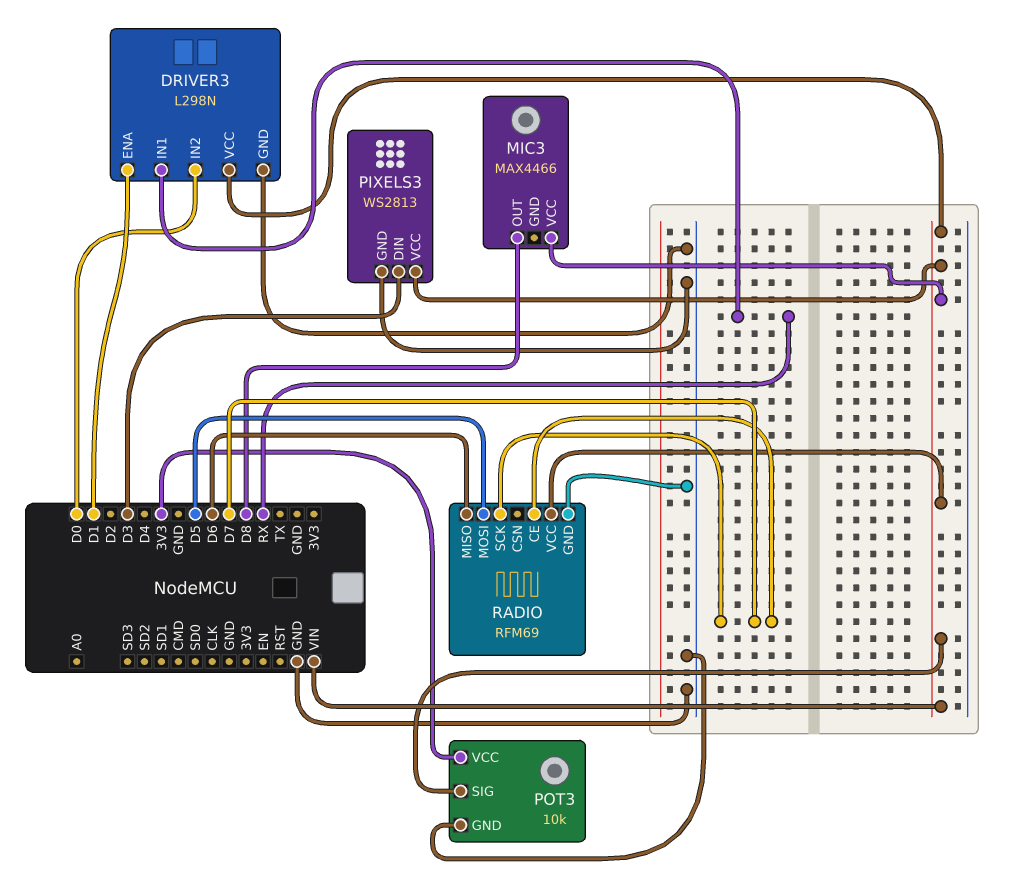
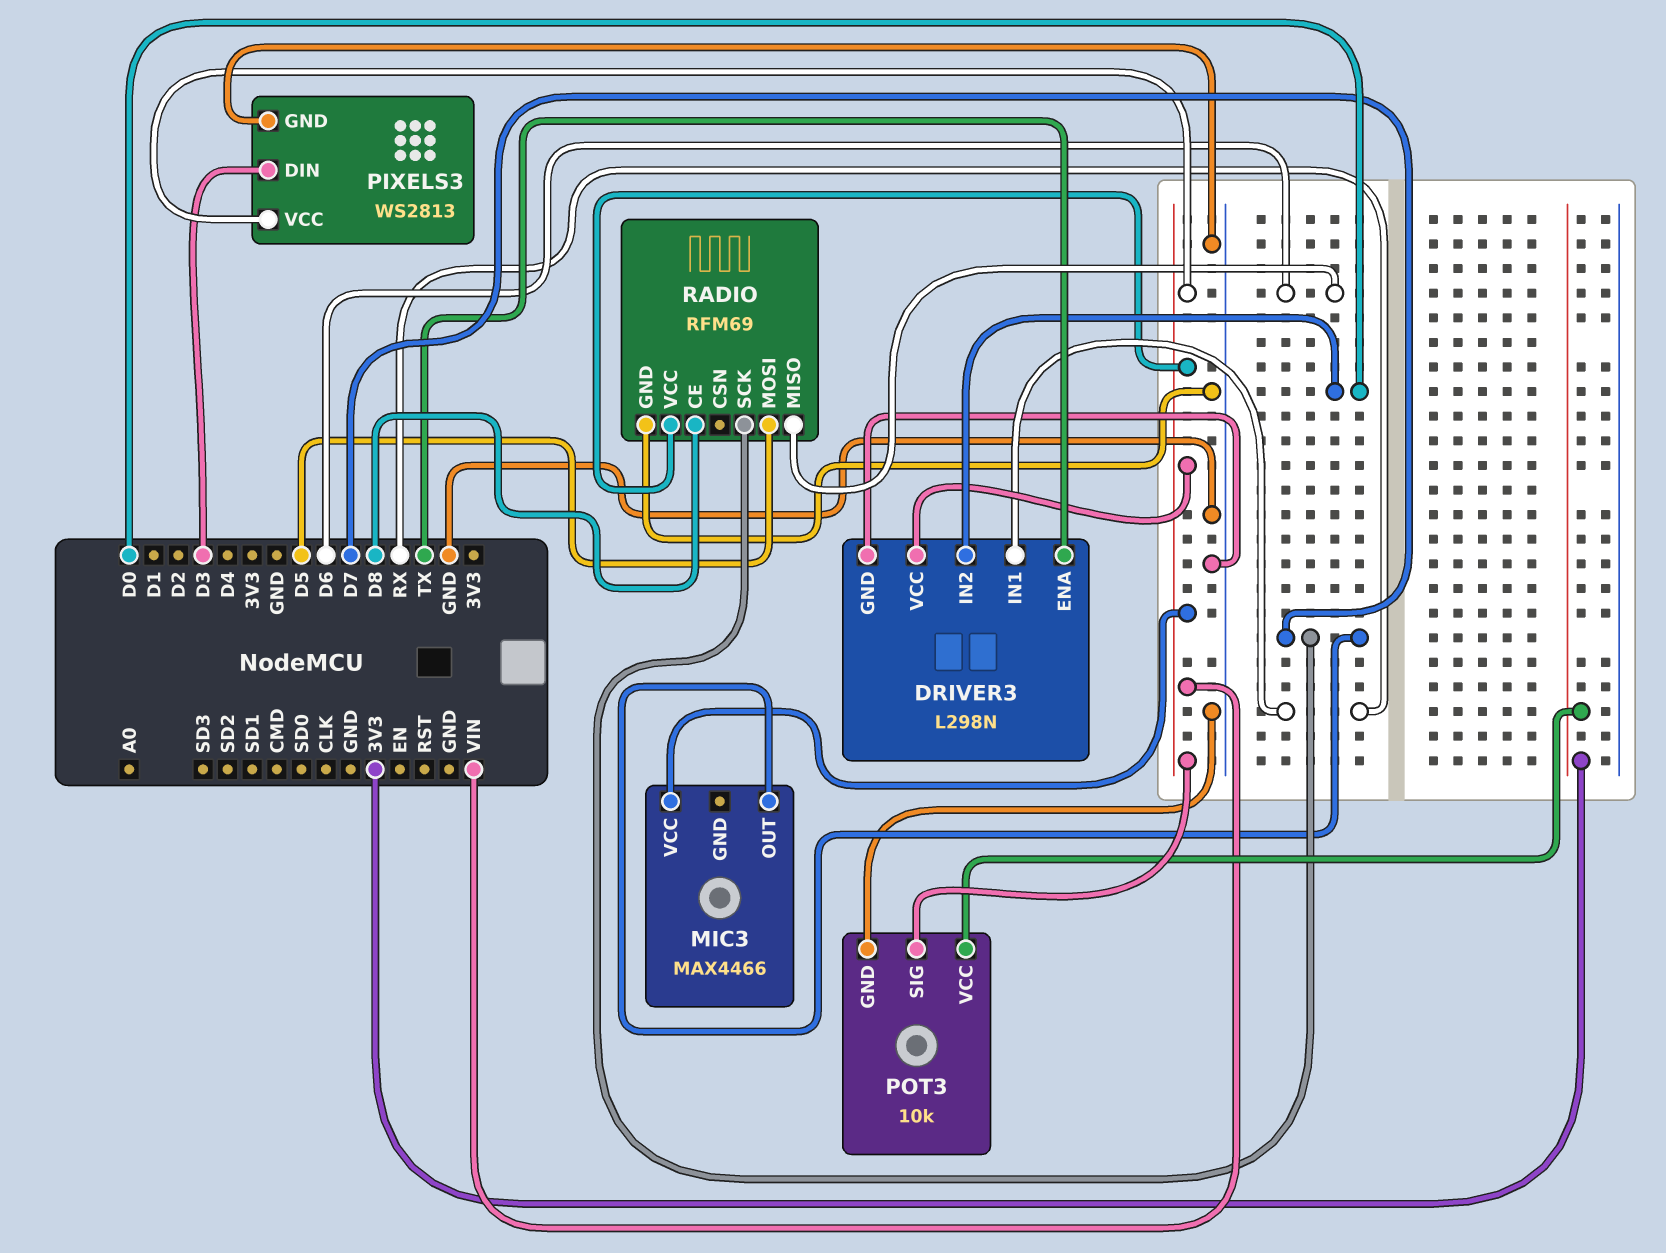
DRIVER3 pin ENA: D1 -> TX
MIC3 pin OUT: D8 -> D7
RADIO pin CE: D7 -> D8

